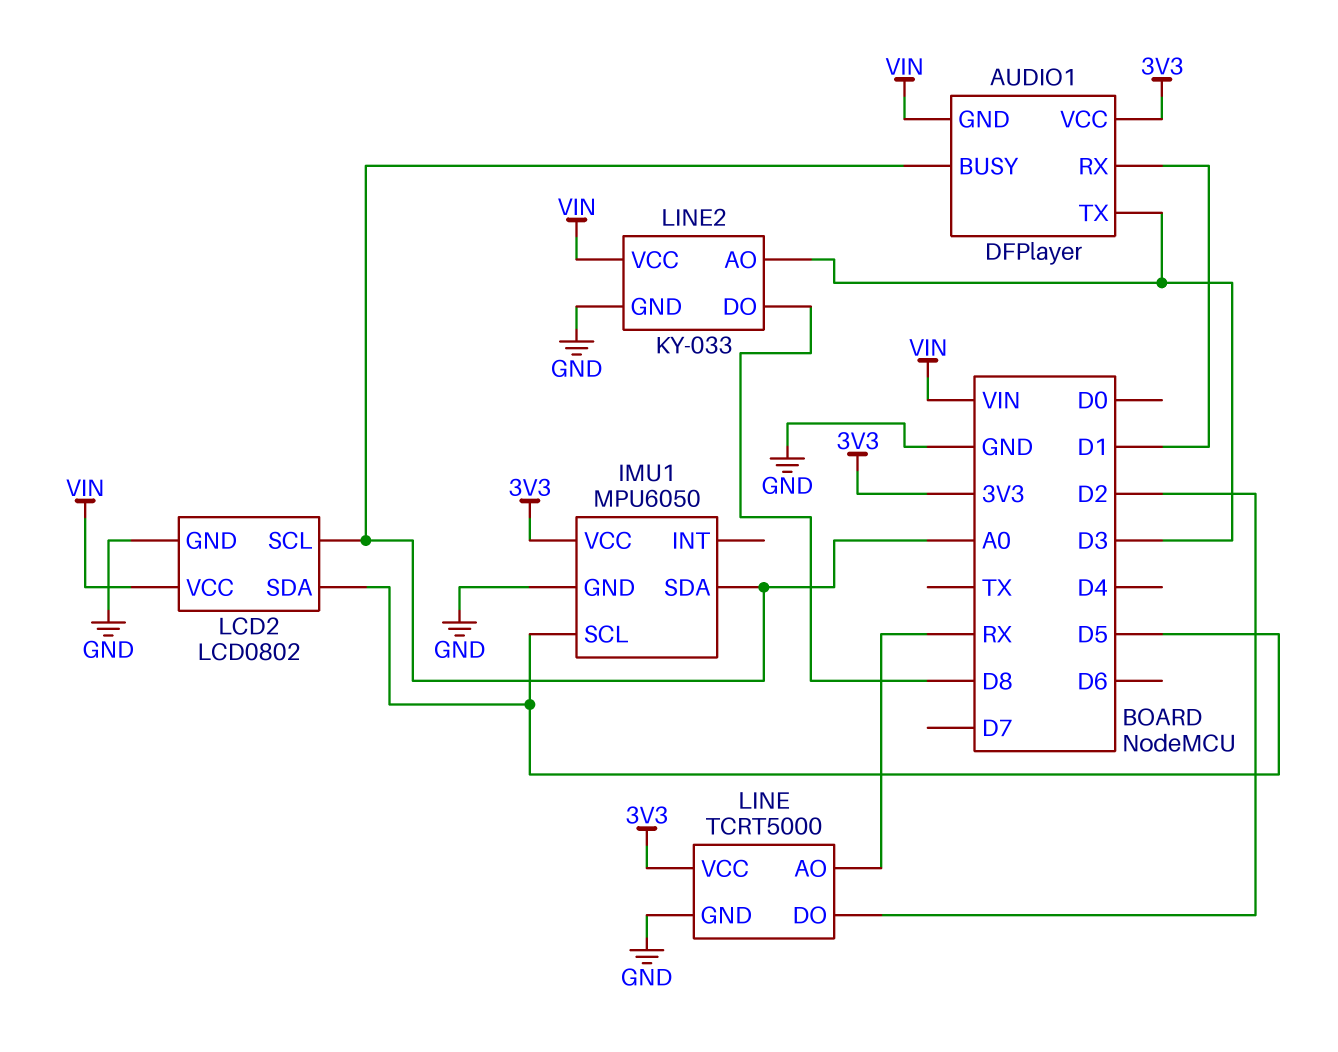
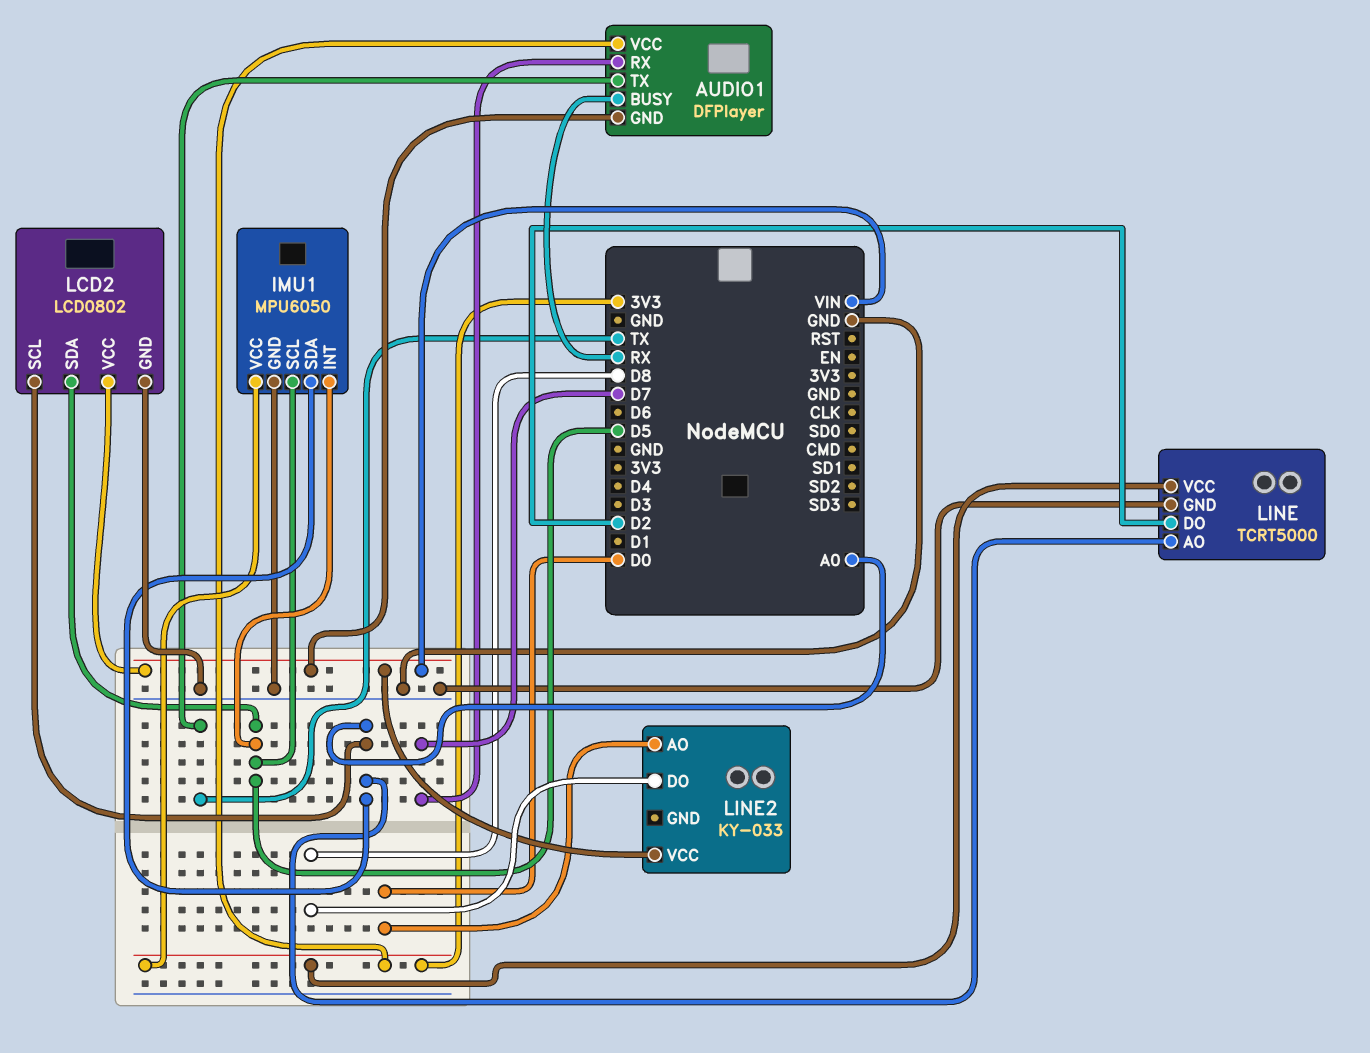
AUDIO1 pin BUSY: A0 -> RX
AUDIO1 pin RX: D1 -> D7
AUDIO1 pin TX: D3 -> TX
IMU1 pin INT: none -> D5
LINE pin AO: RX -> A0
LINE2 pin AO: D3 -> D0
LINE2 pin GND: GND -> none

